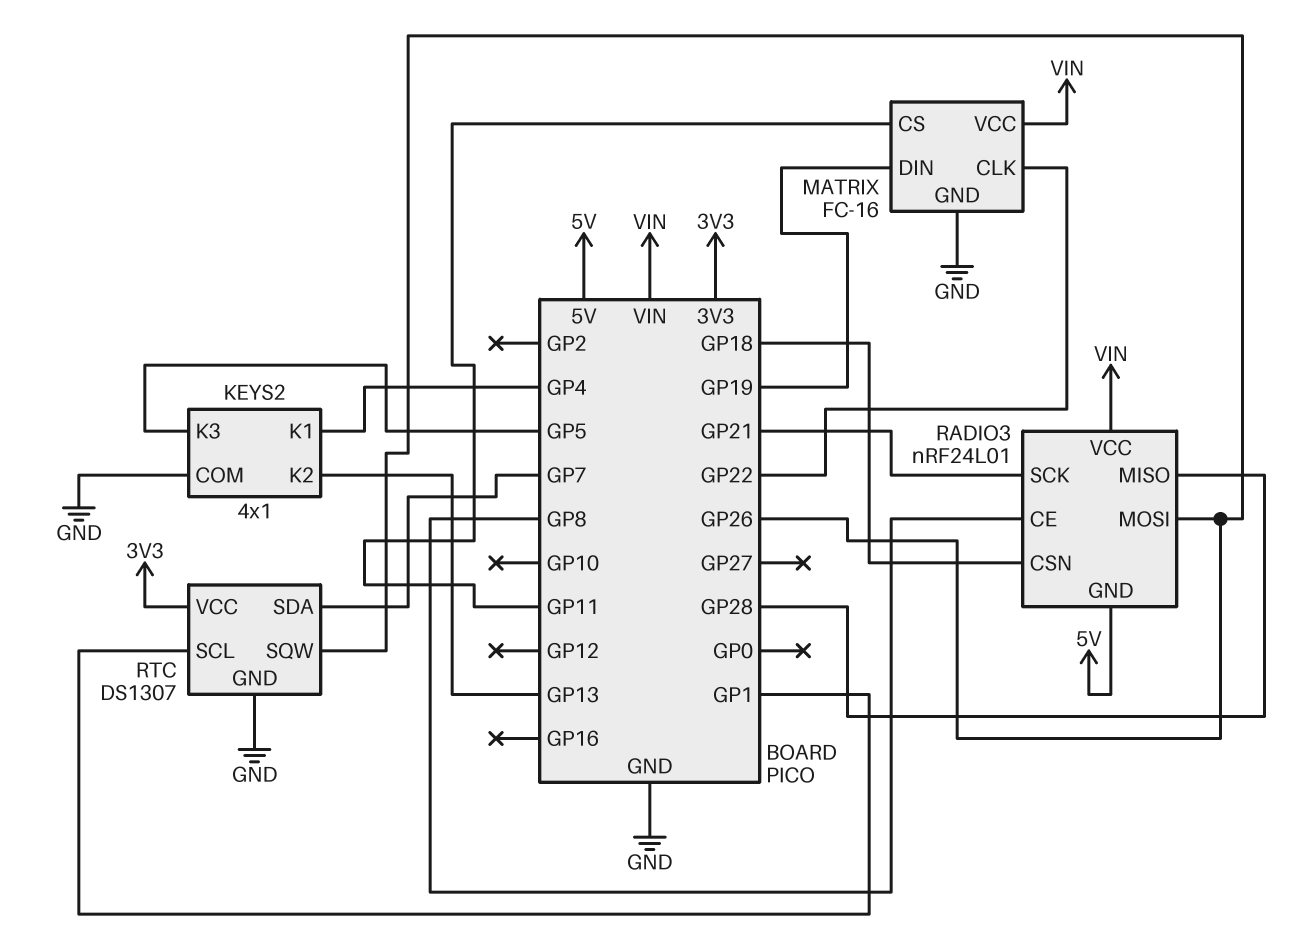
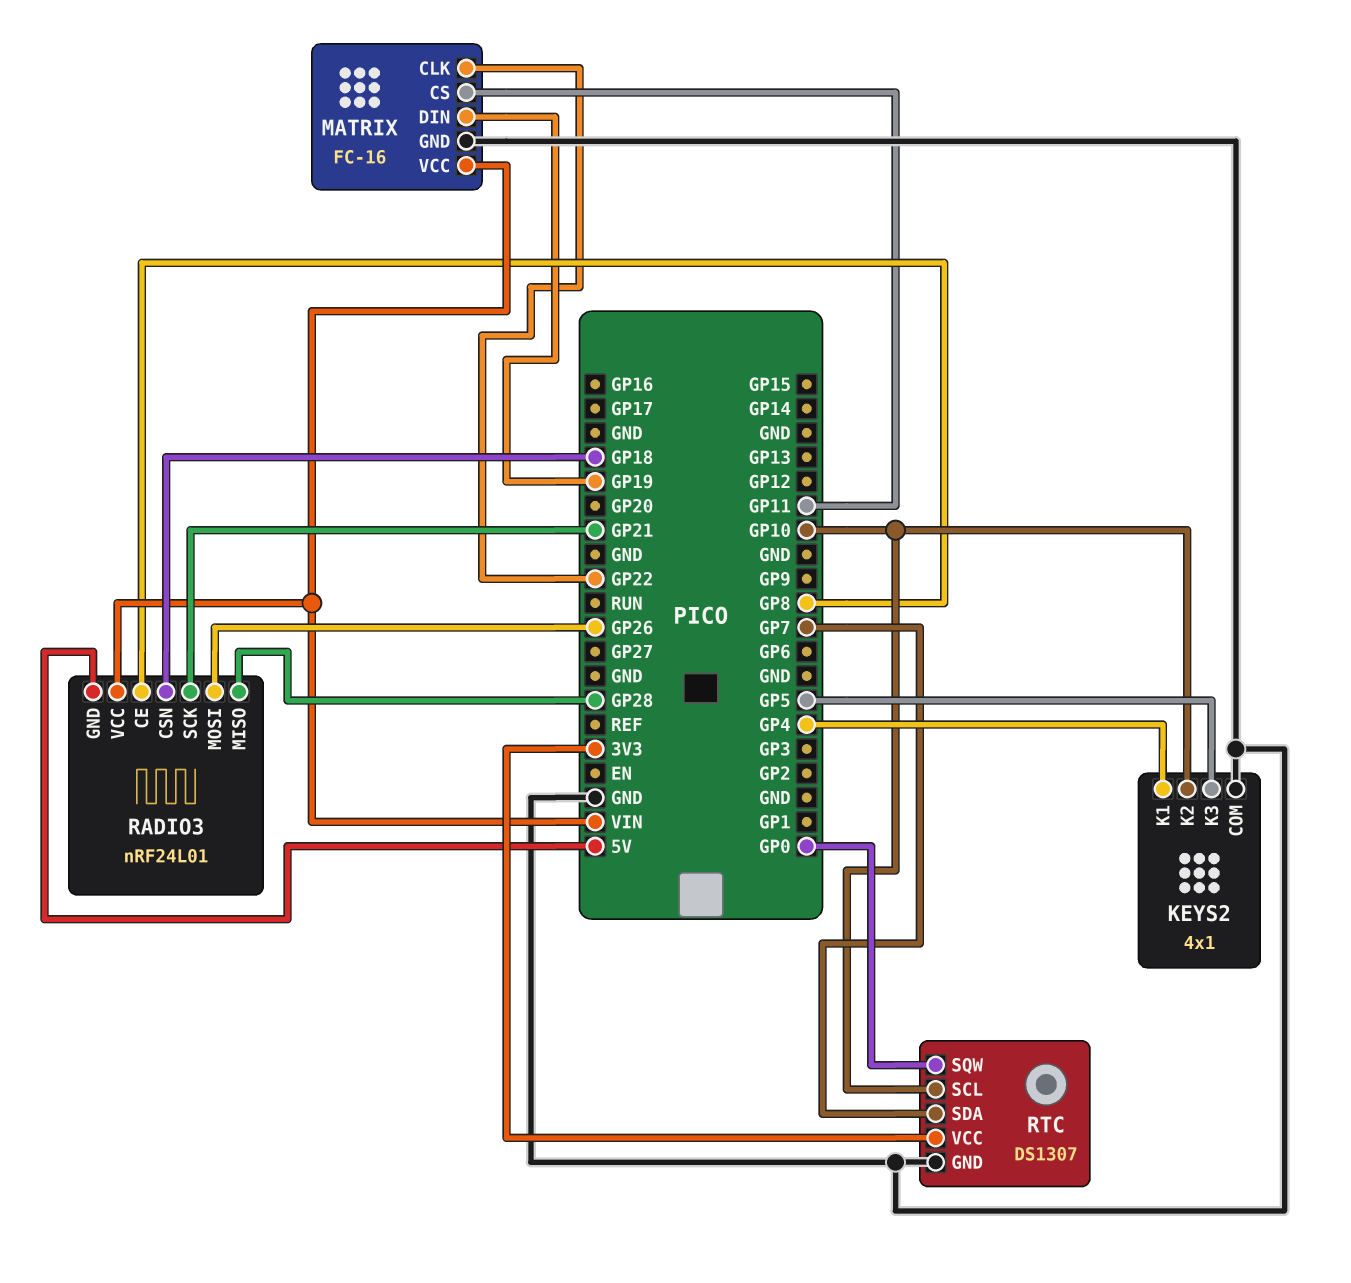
KEYS2 pin K2: GP13 -> GP10
RTC pin SCL: GP1 -> GP10
RTC pin SQW: GP26 -> GP0

